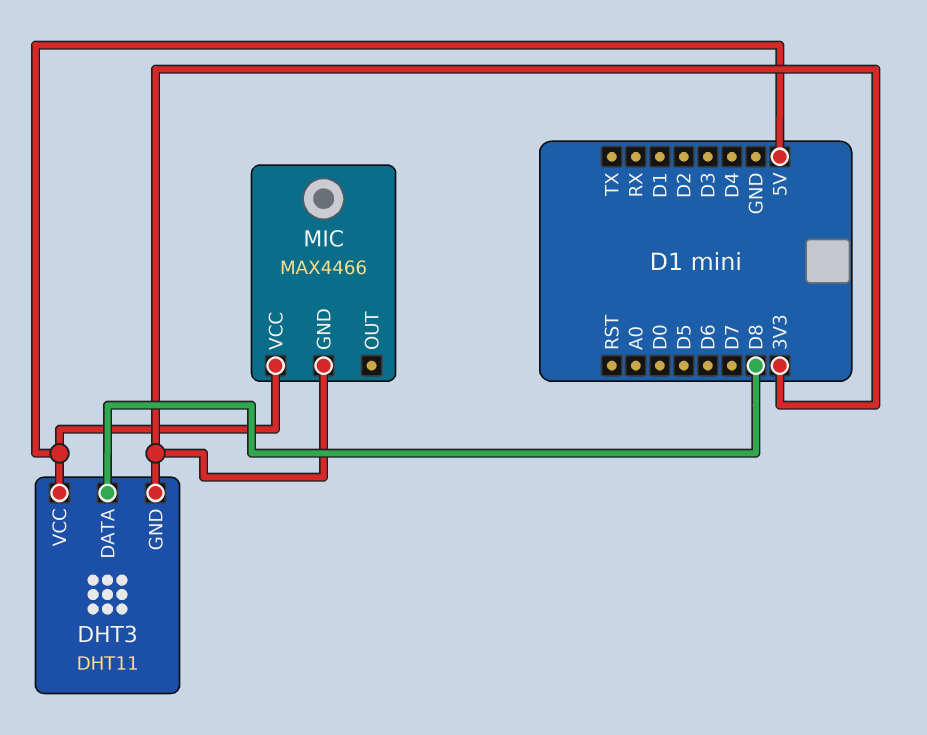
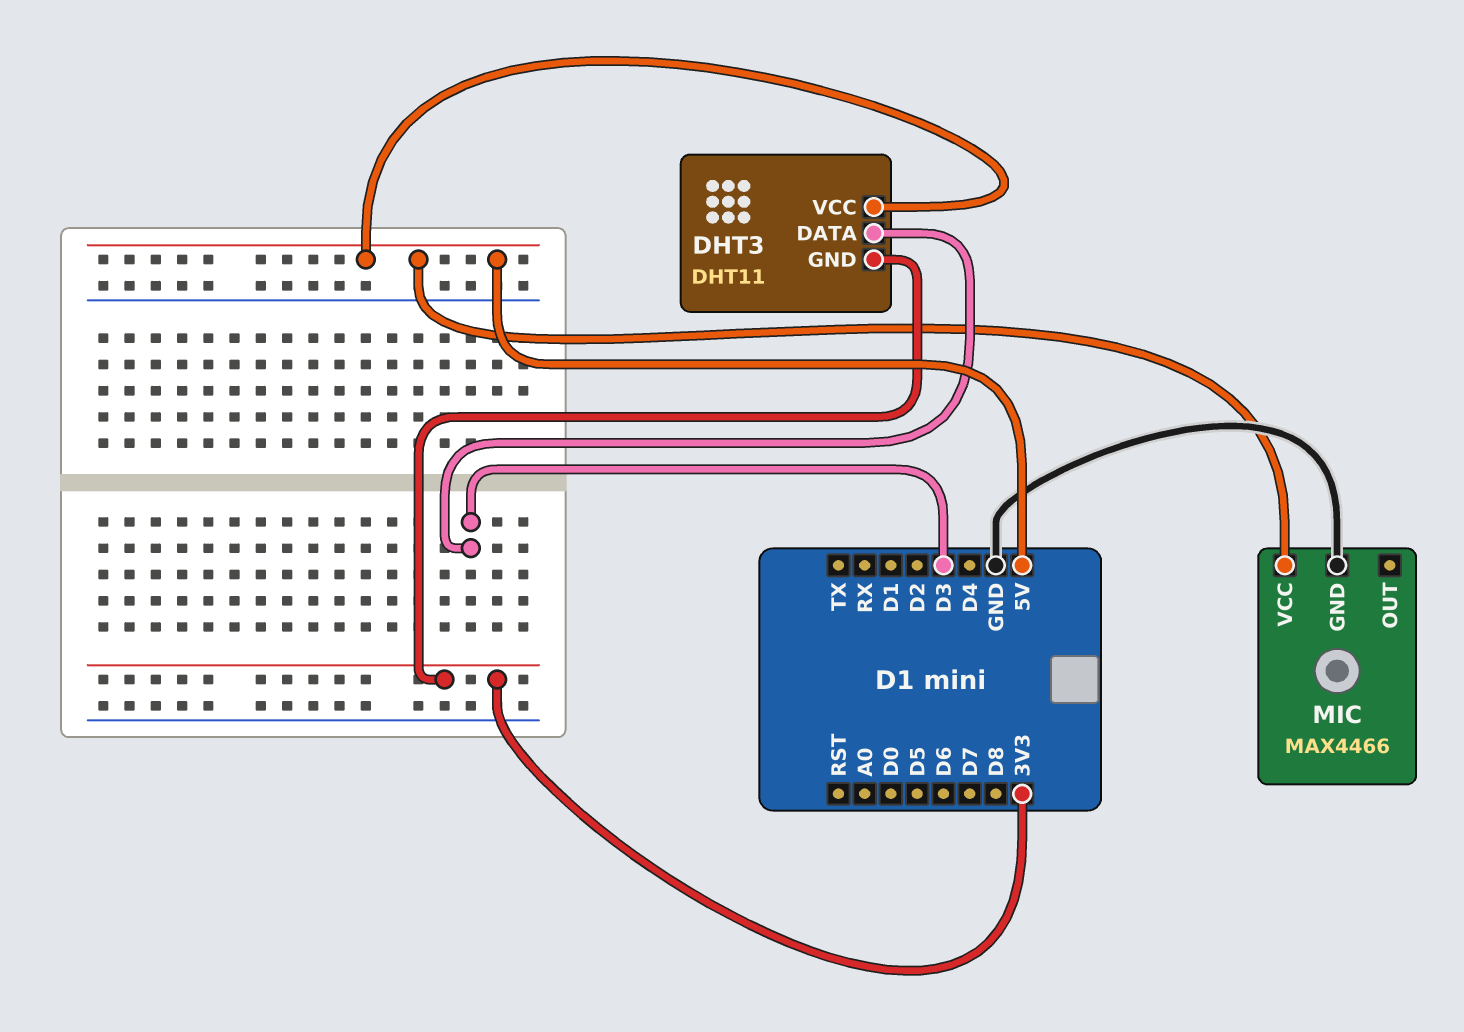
DHT3 pin DATA: D8 -> D3
MIC pin GND: 3V3 -> GND

